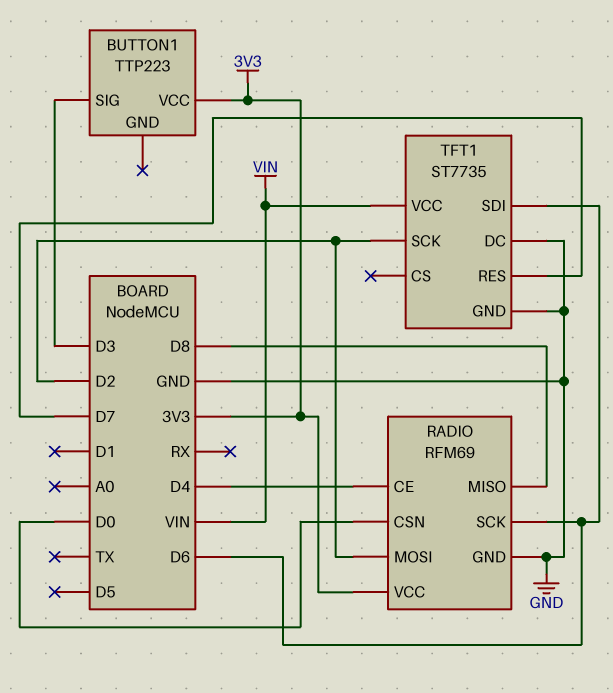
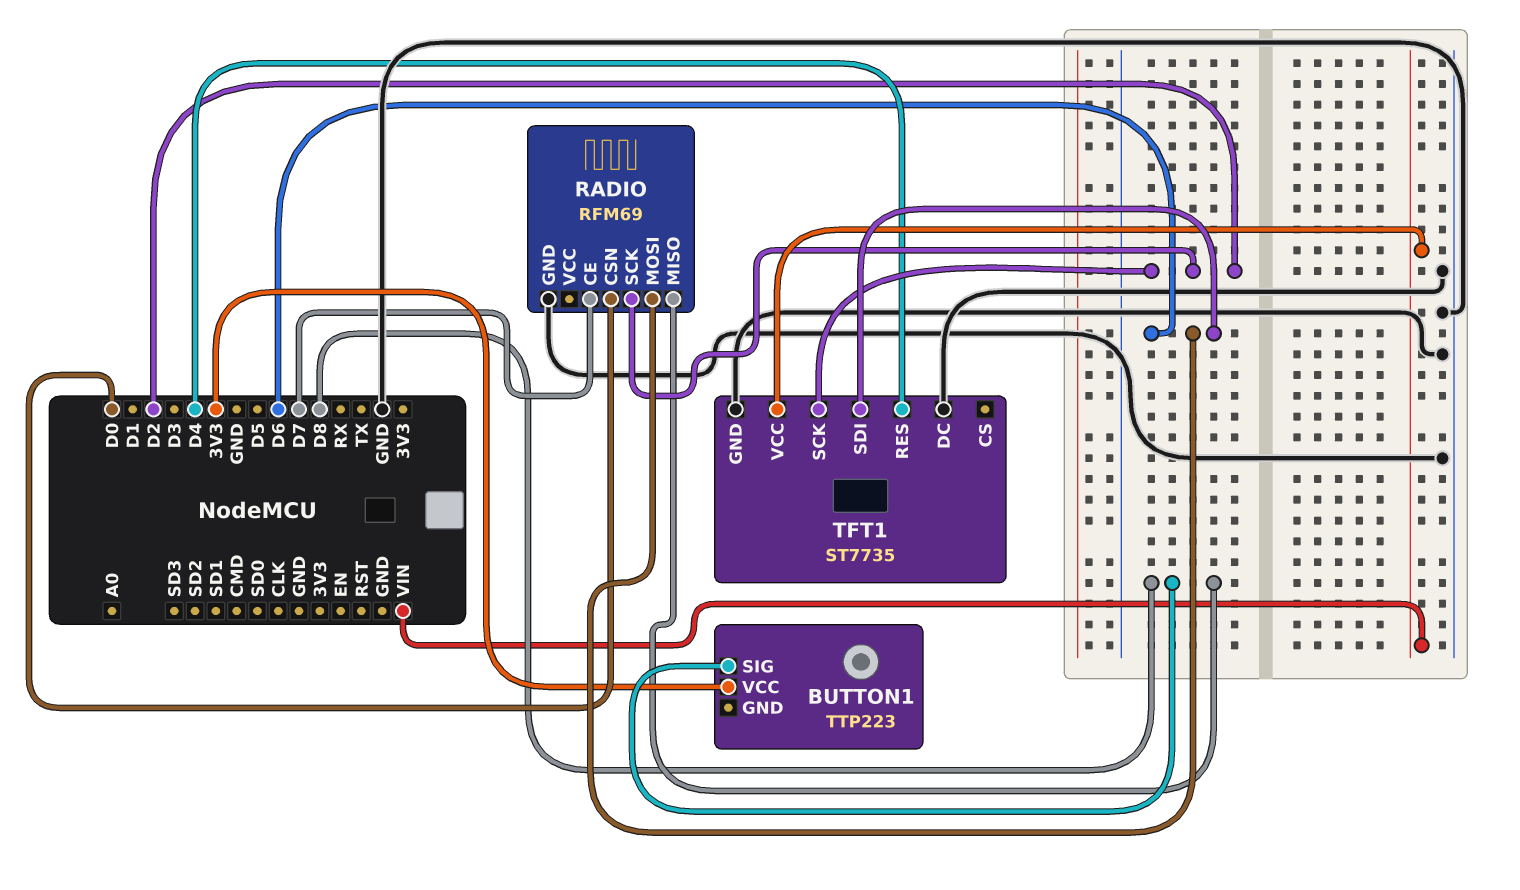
BUTTON1 pin SIG: D3 -> D8
RADIO pin CE: D4 -> D7
RADIO pin MOSI: D2 -> D6
RADIO pin SCK: D6 -> D2
RADIO pin VCC: 3V3 -> none
TFT1 pin RES: D7 -> D4

